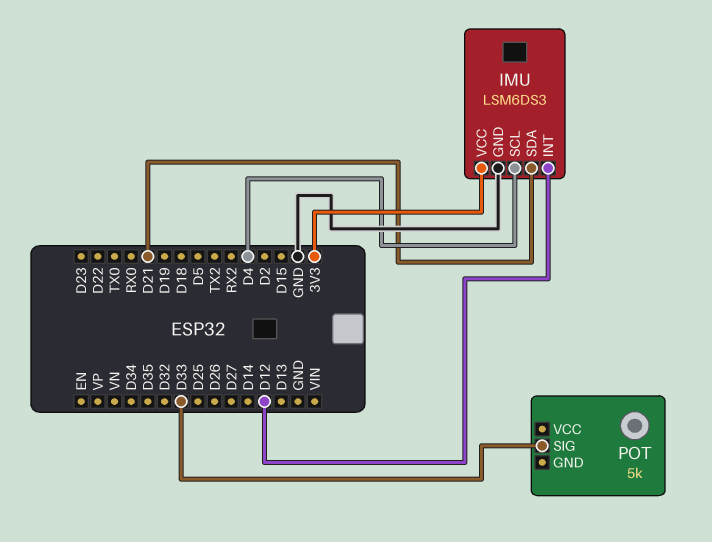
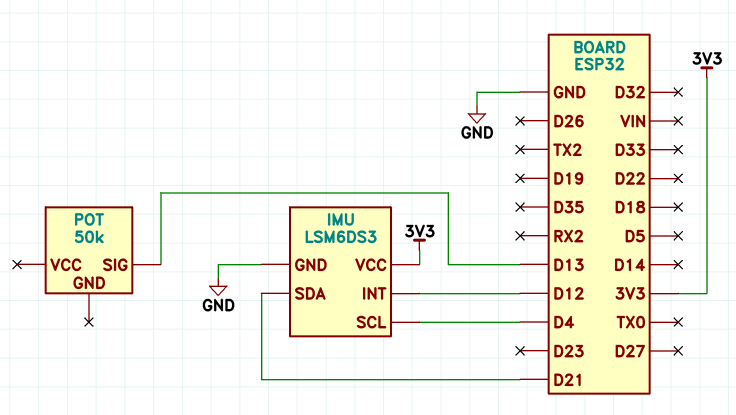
POT: 5k -> 50k
POT pin SIG: D33 -> D13

